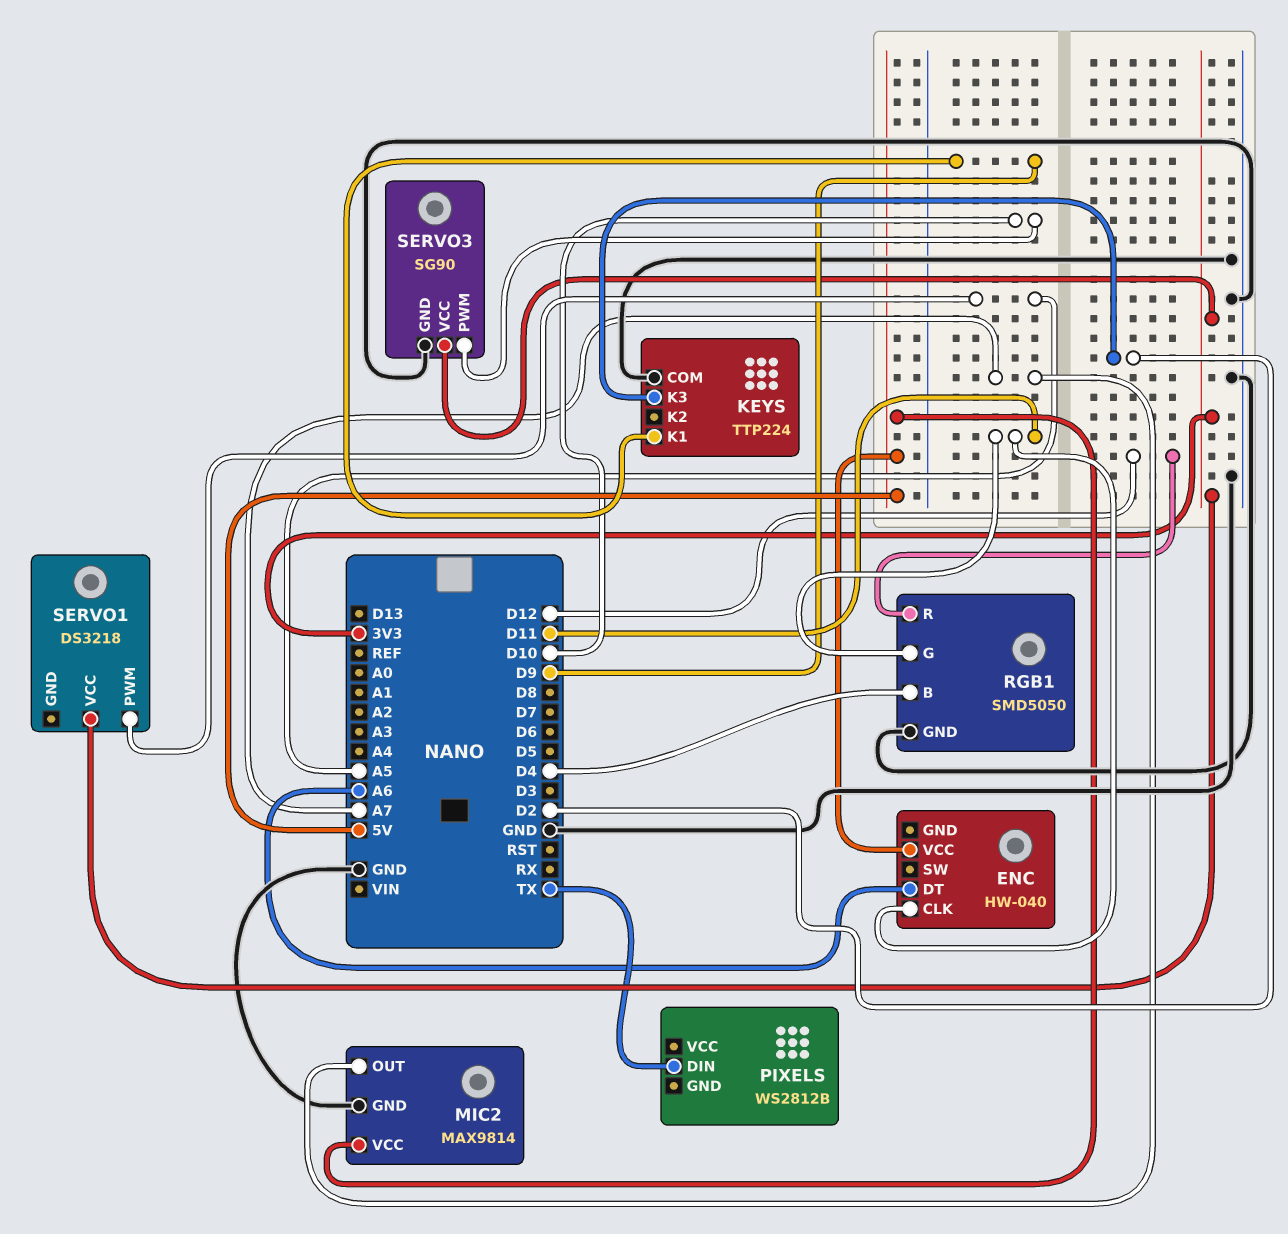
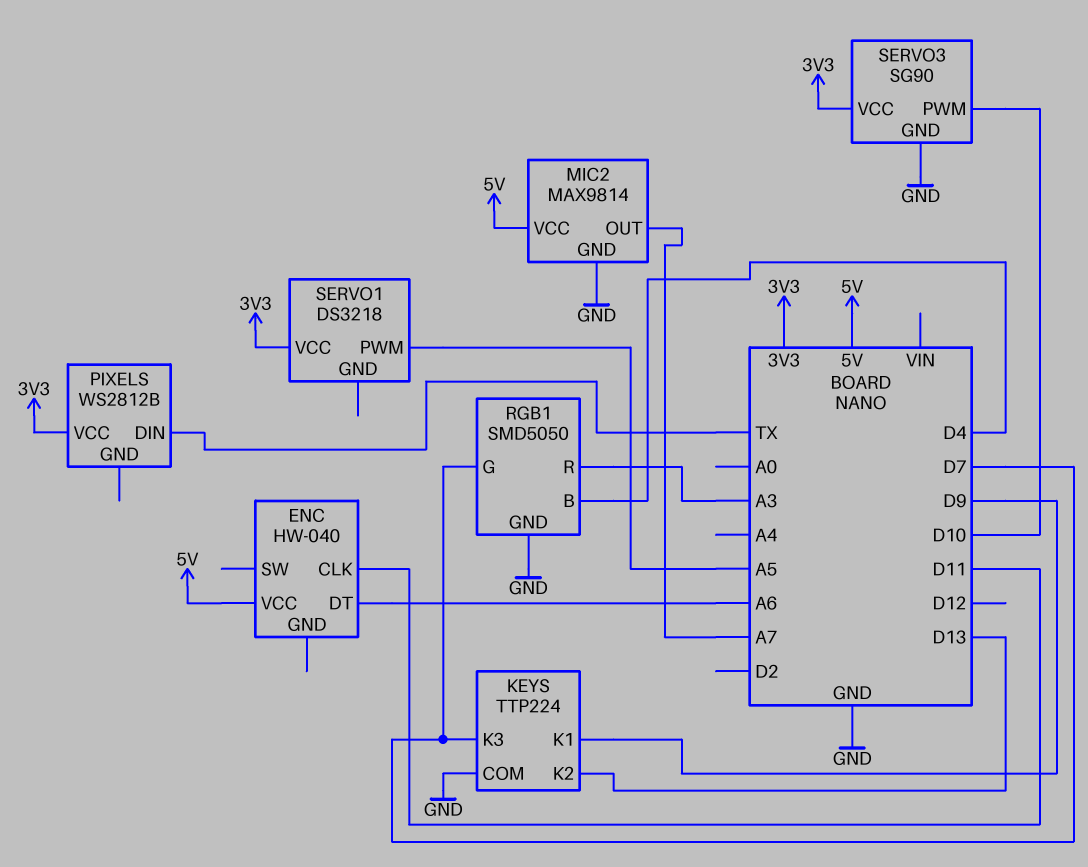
KEYS pin K2: none -> D13
KEYS pin K3: D2 -> D7
PIXELS pin VCC: none -> 3V3
RGB1 pin G: D11 -> D7
RGB1 pin R: D12 -> A3

